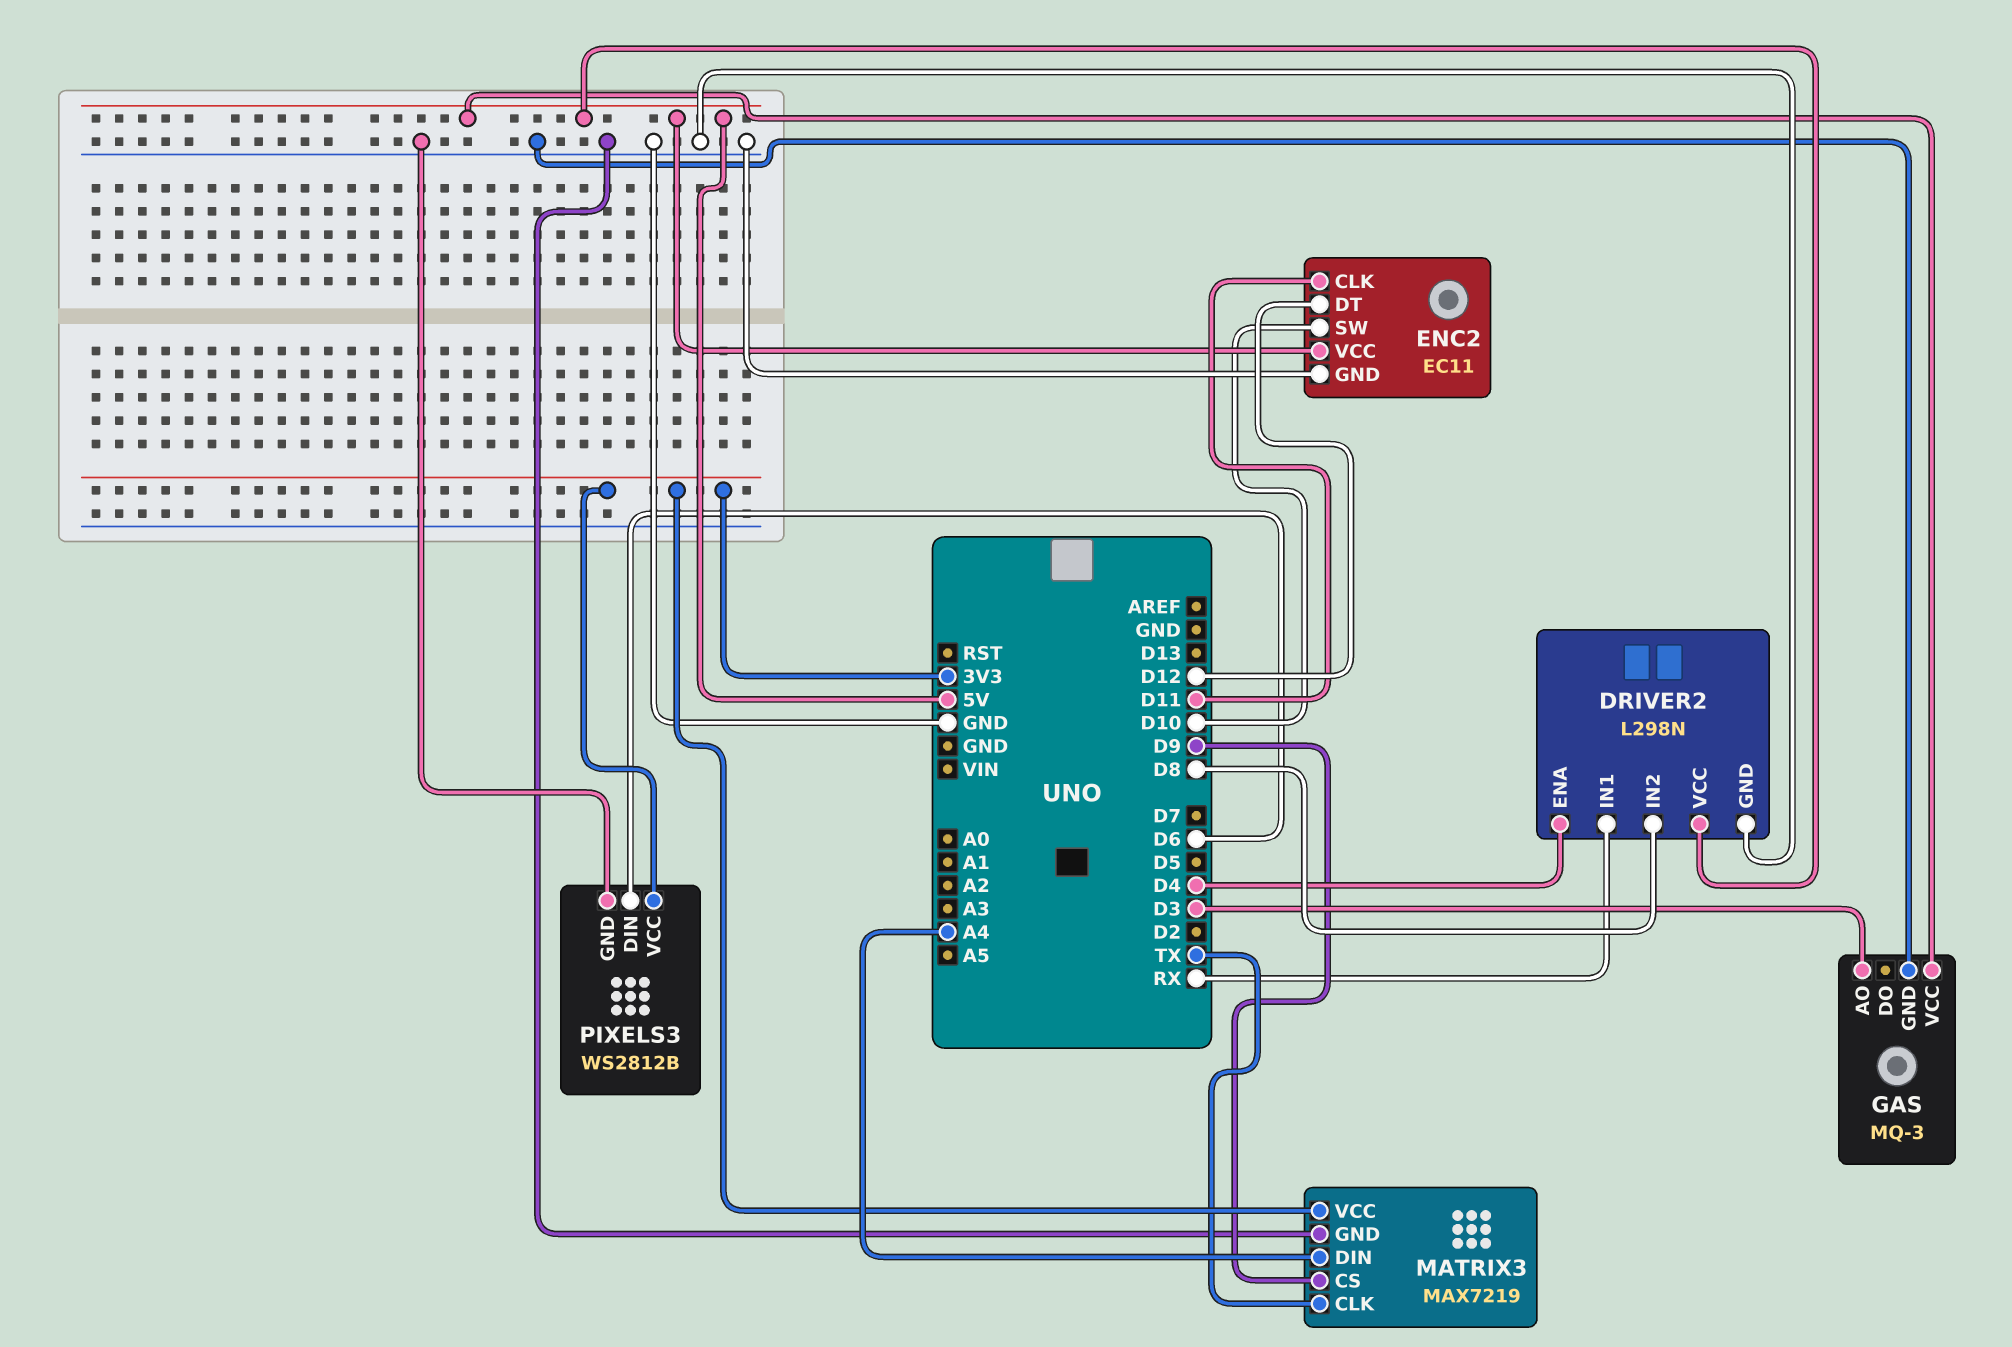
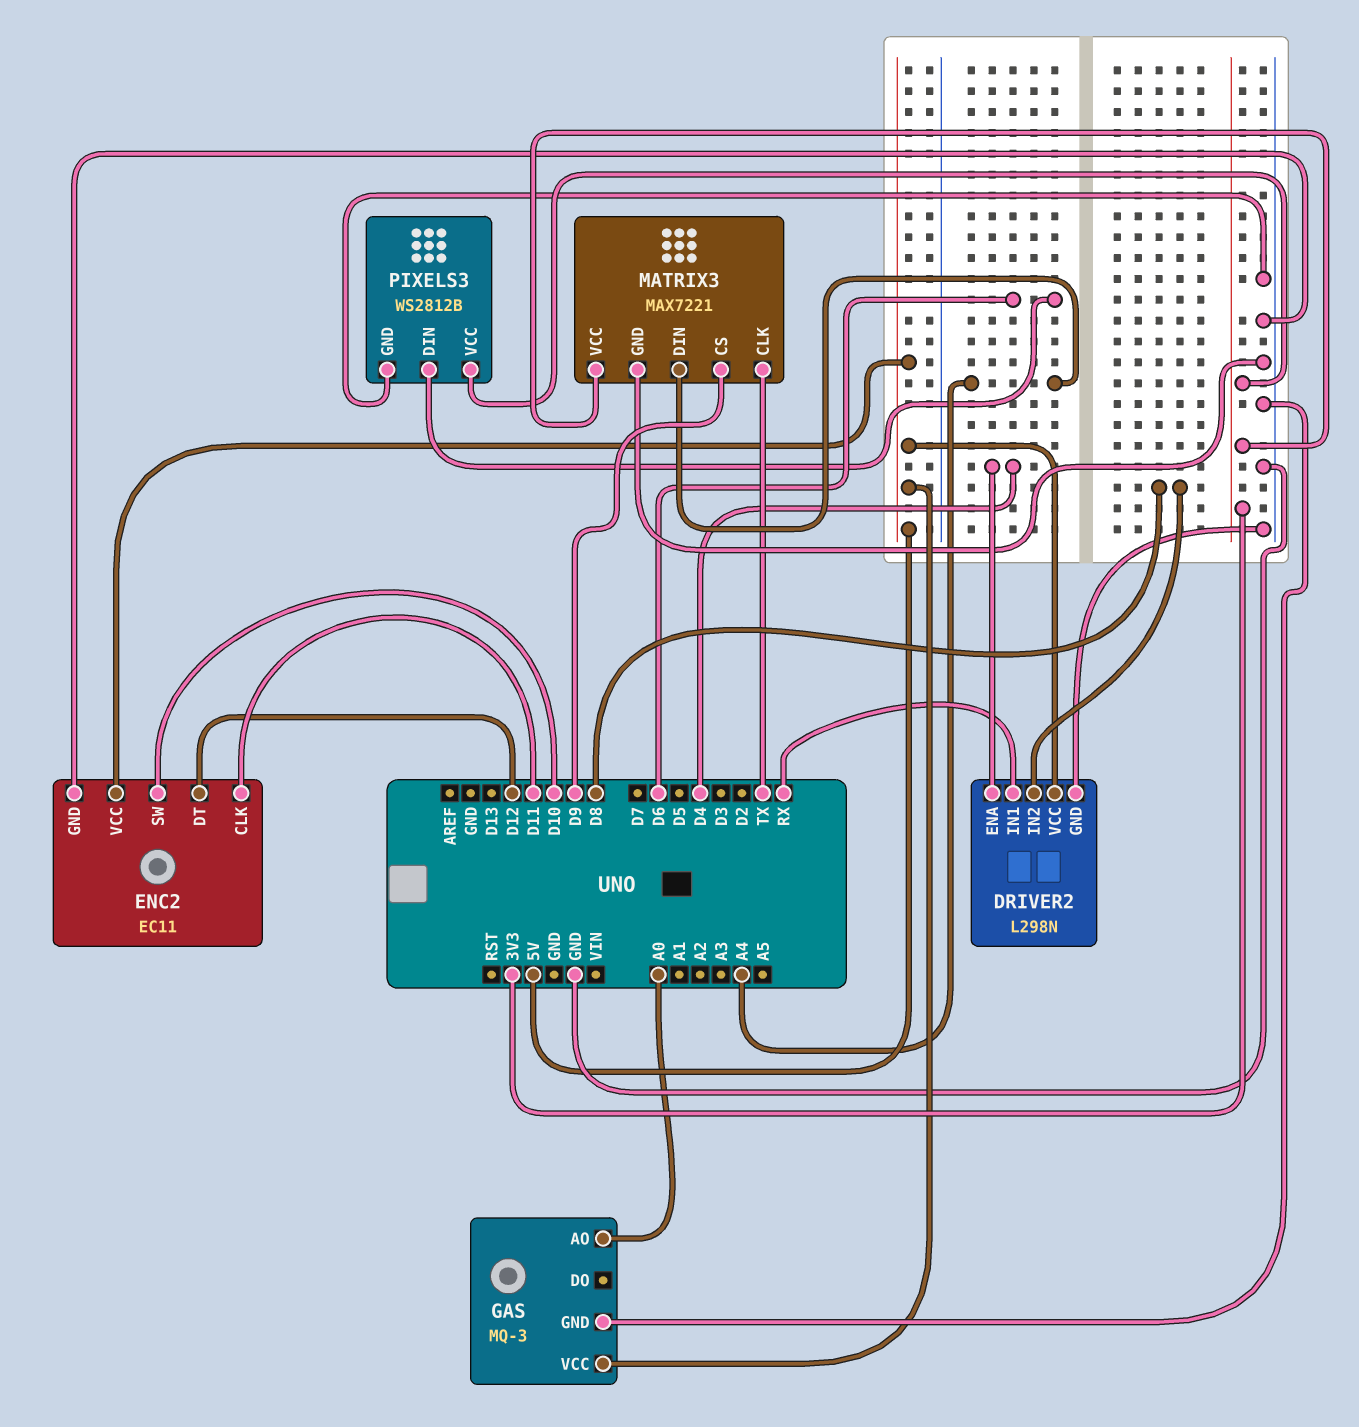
GAS pin AO: D3 -> A0
MATRIX3: MAX7219 -> MAX7221

